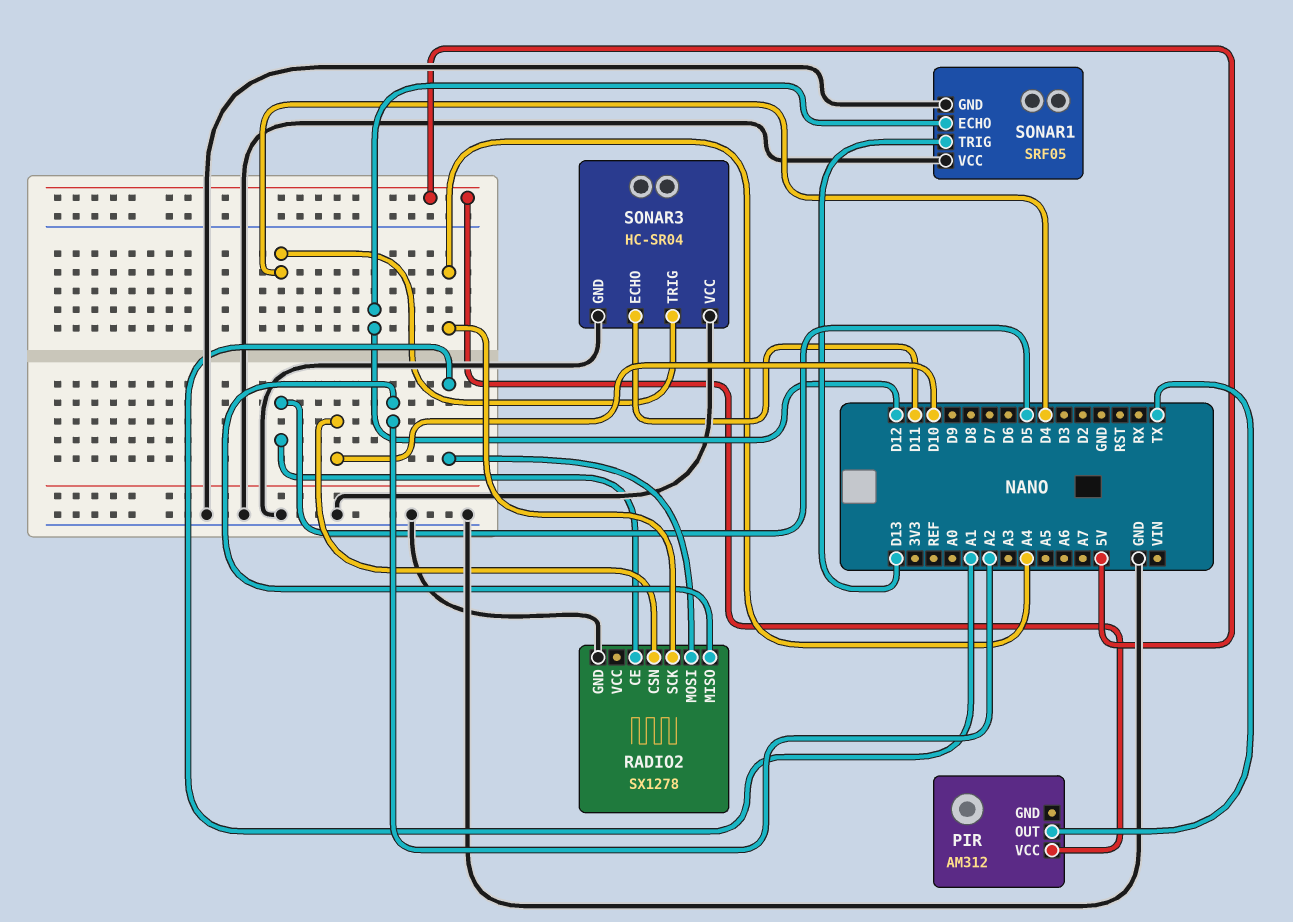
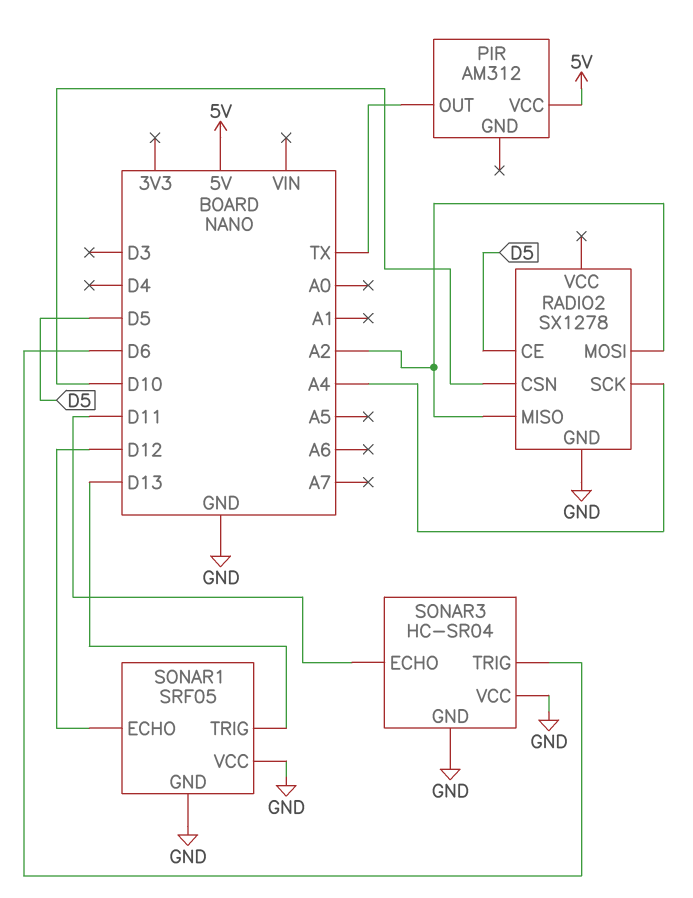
RADIO2 pin MOSI: A1 -> A2
SONAR3 pin TRIG: D4 -> D6

